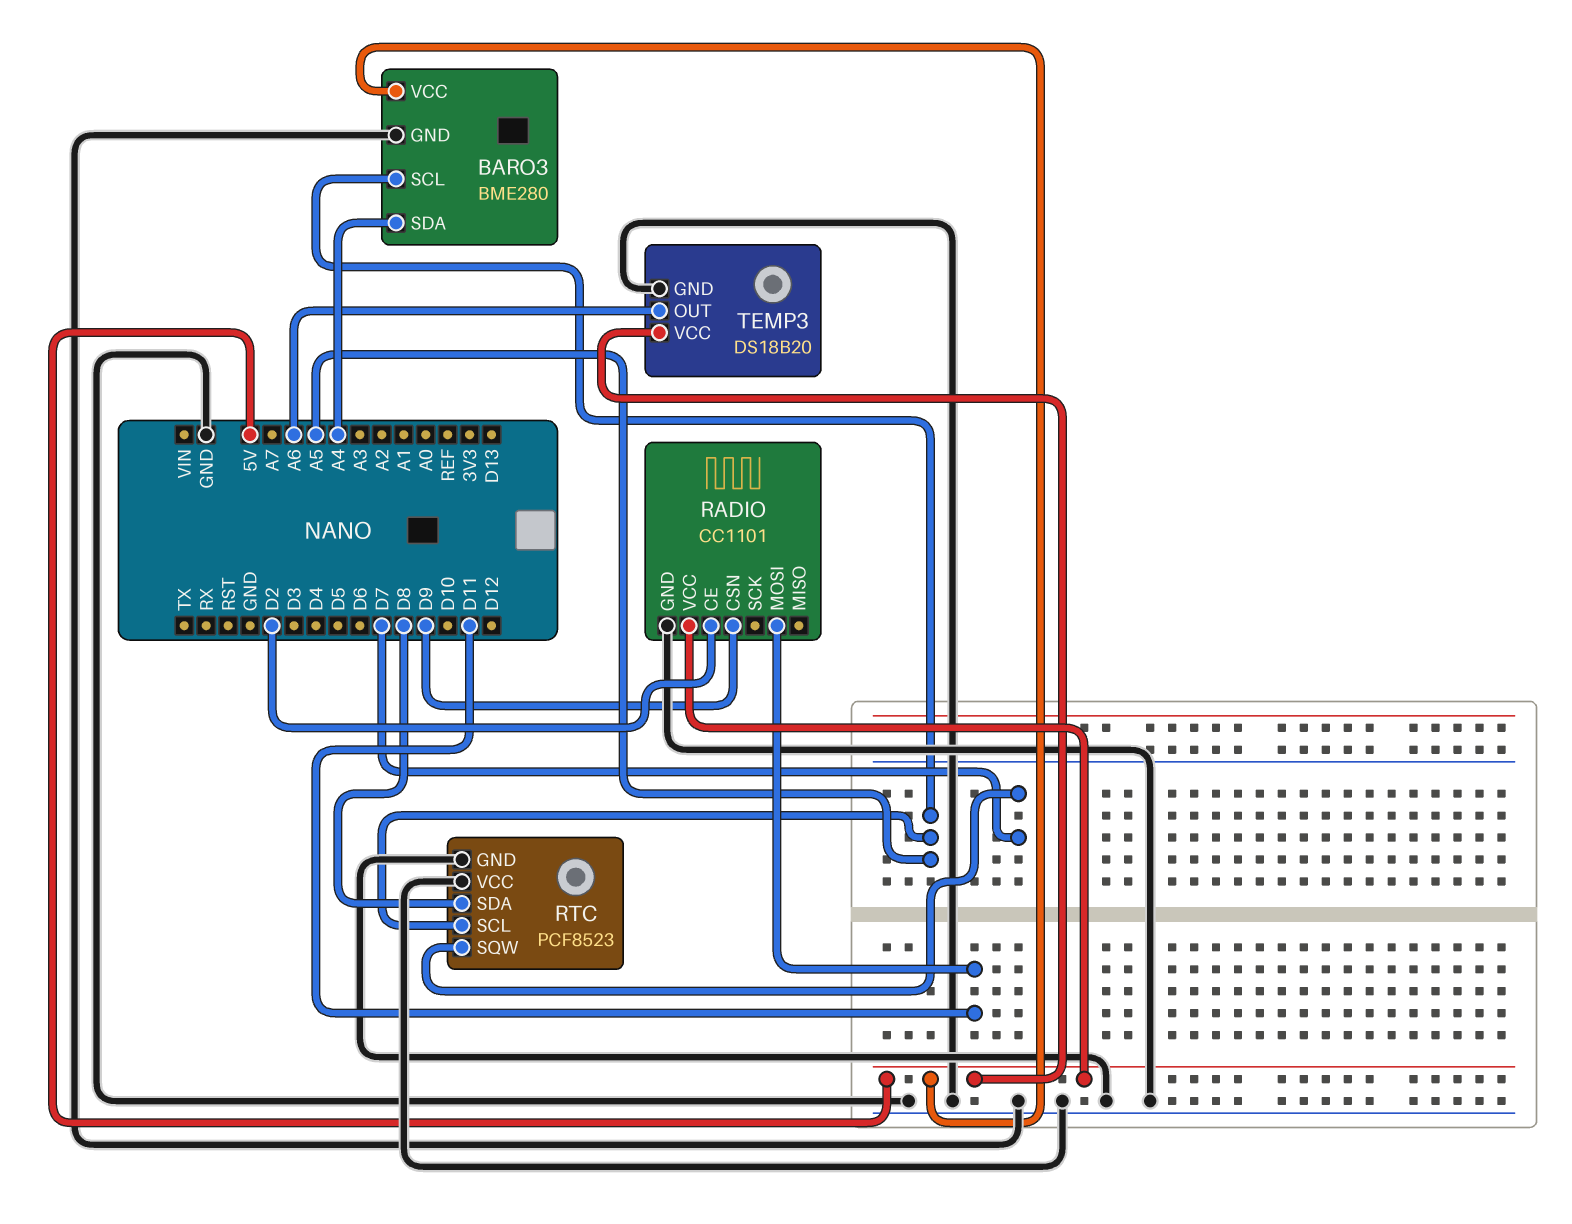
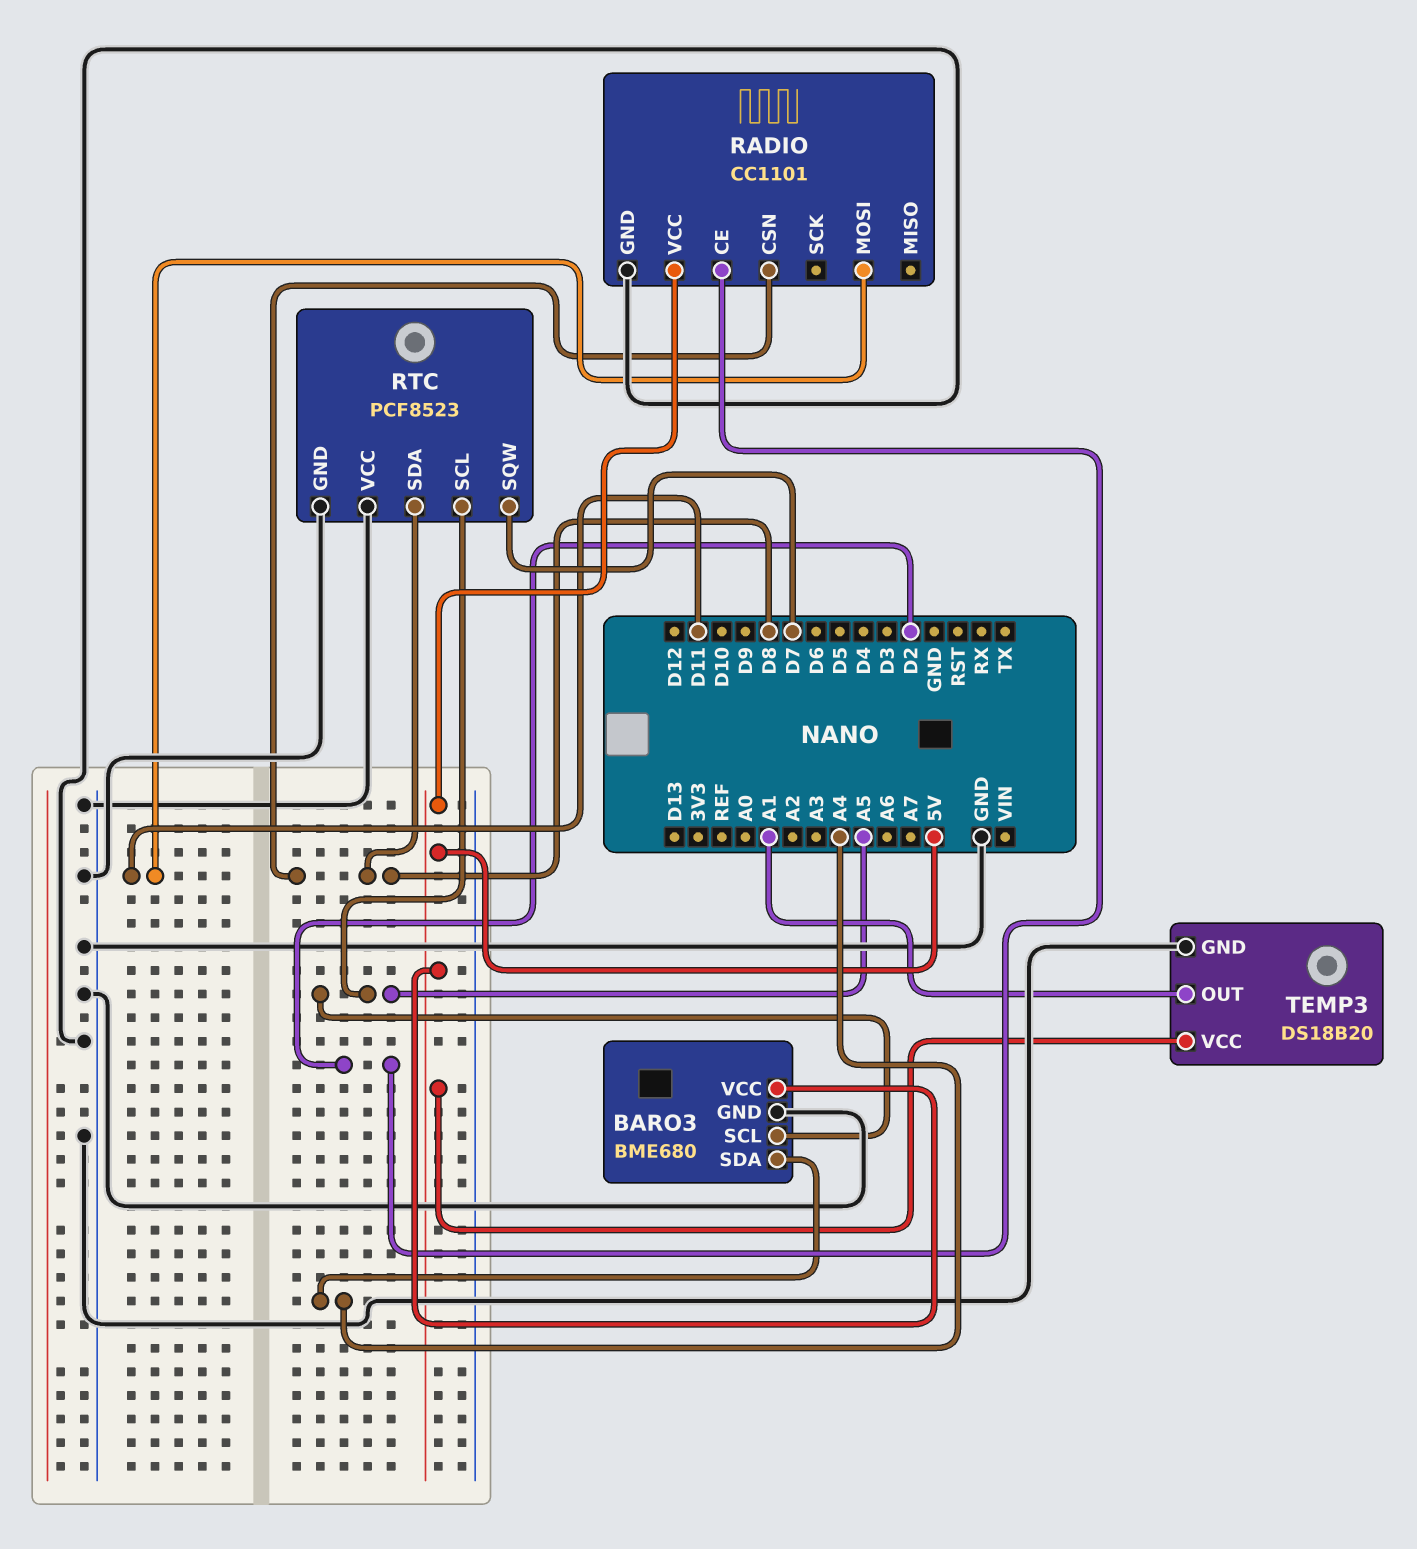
BARO3: BME280 -> BME680
RADIO pin CSN: D9 -> D8
TEMP3 pin OUT: A6 -> A1

